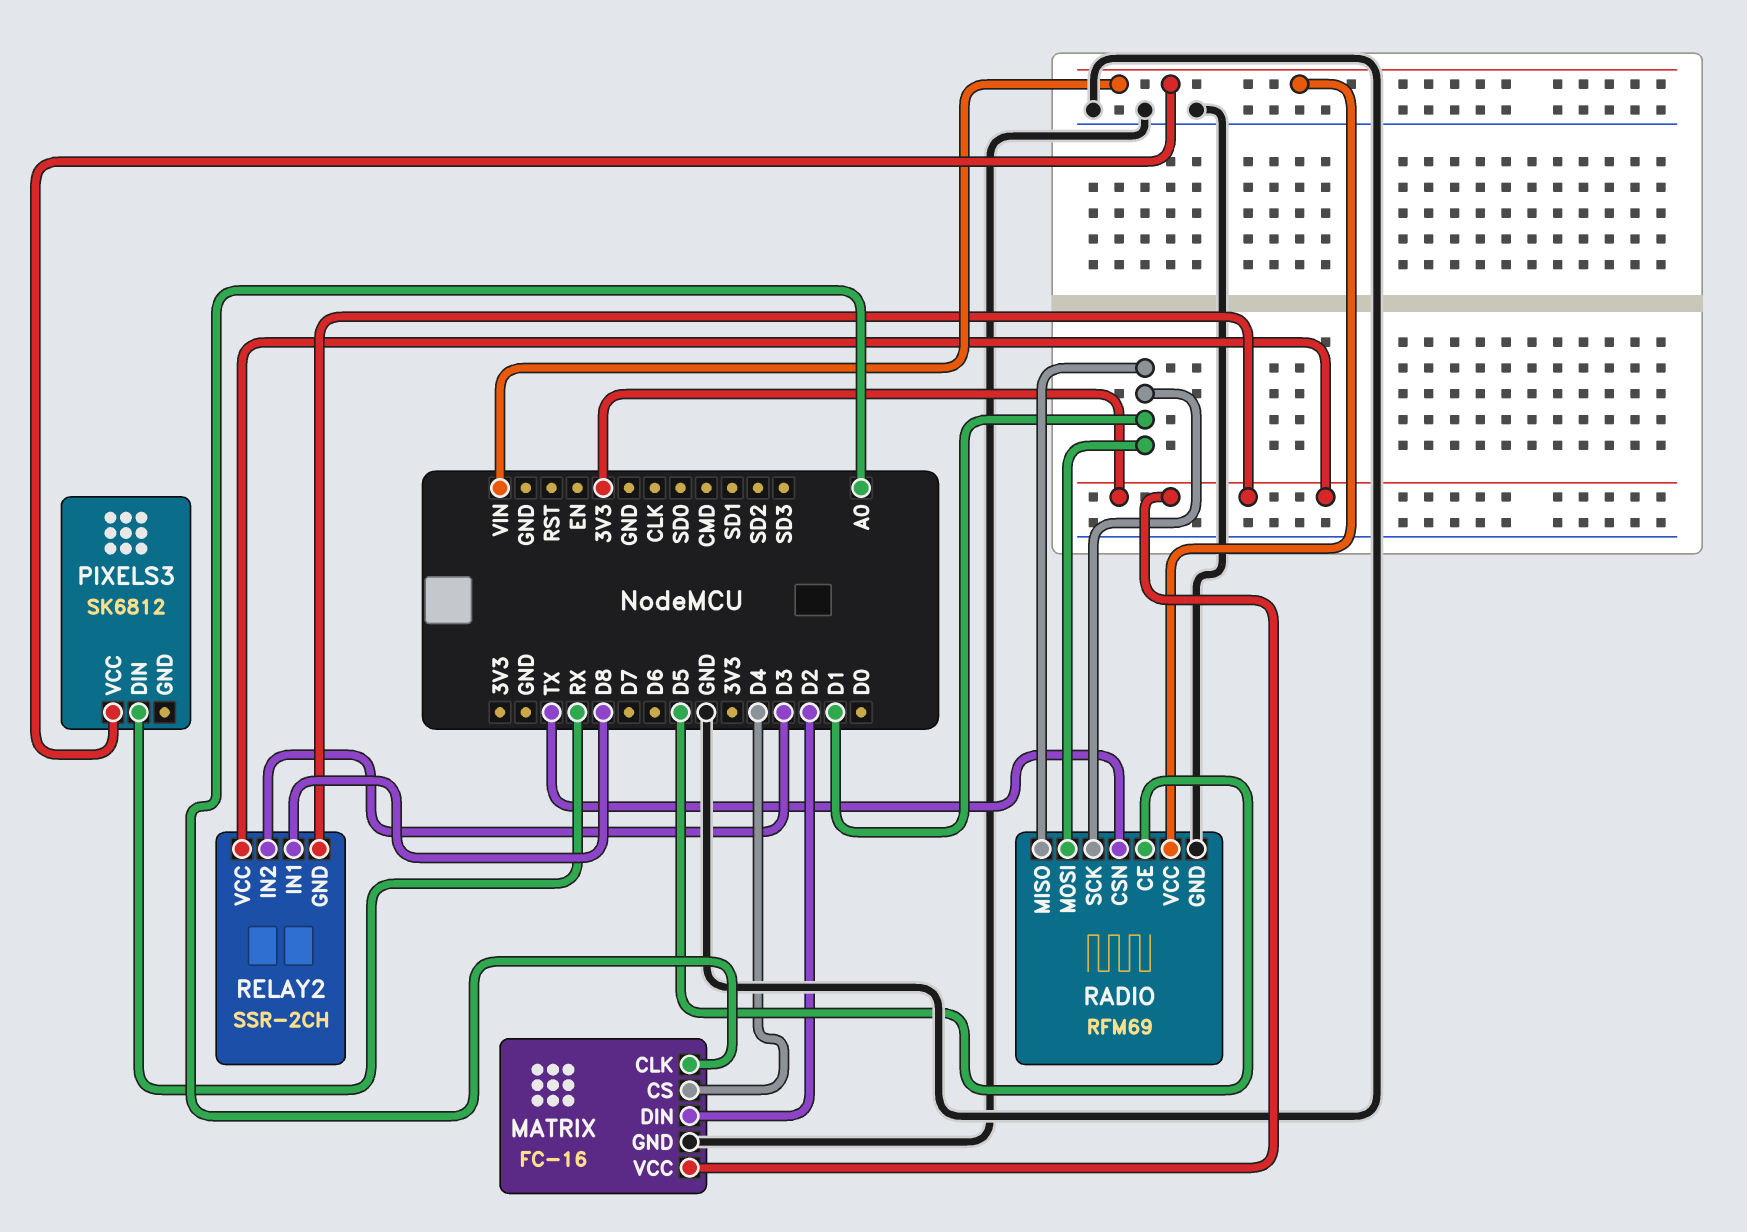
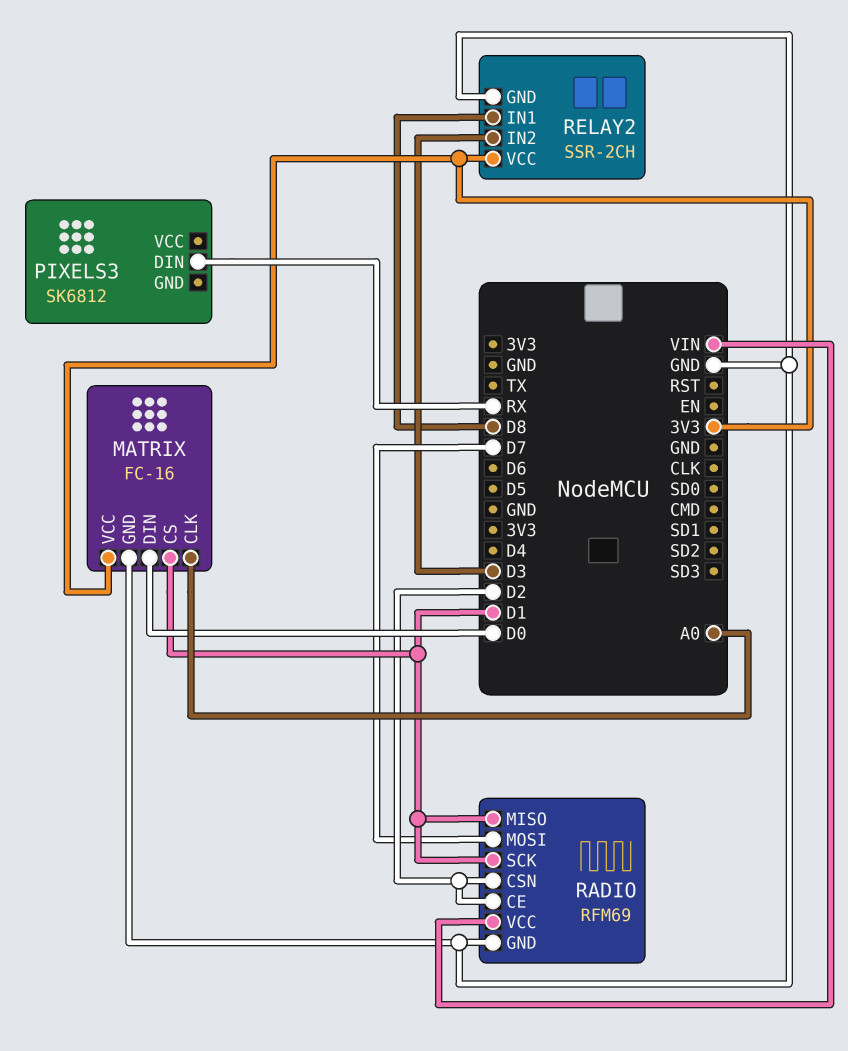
MATRIX pin CS: D4 -> D1
MATRIX pin DIN: D2 -> D0
PIXELS3 pin VCC: VIN -> none
RADIO pin CE: D5 -> D2
RADIO pin CSN: TX -> D2
RADIO pin MOSI: D1 -> D7
RELAY2 pin GND: 3V3 -> GND

